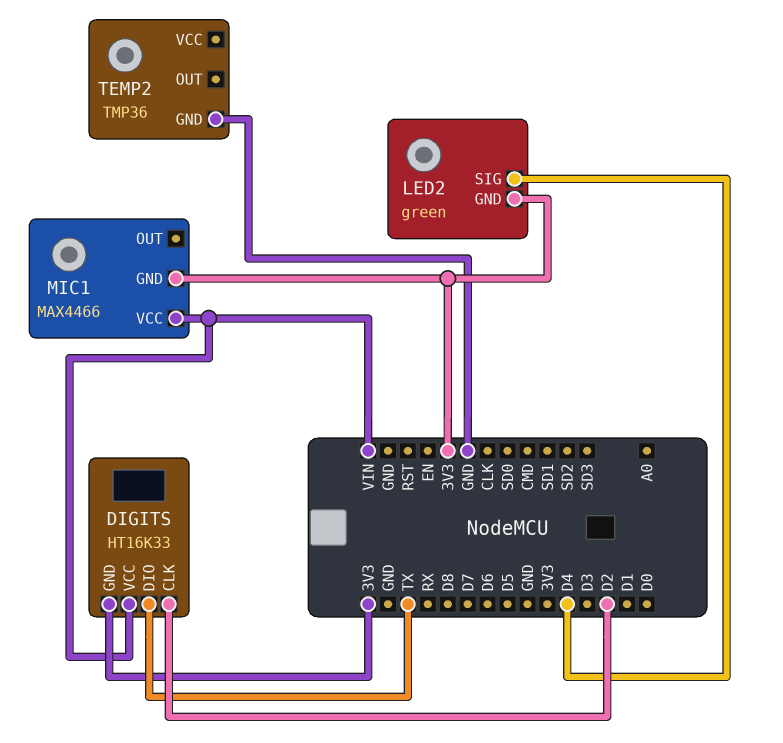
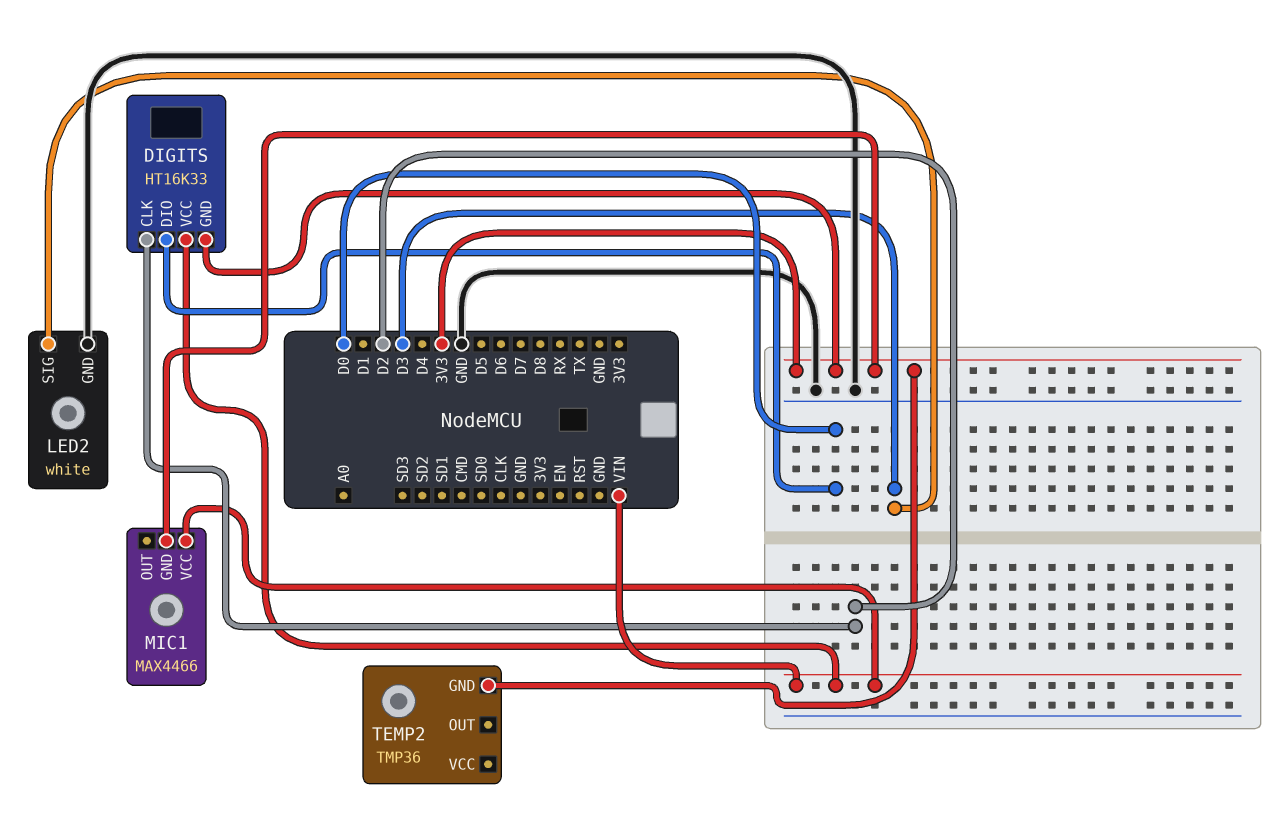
DIGITS pin DIO: TX -> D0
LED2: green -> white
LED2 pin GND: 3V3 -> GND
LED2 pin SIG: D4 -> D3
TEMP2 pin GND: GND -> 3V3

